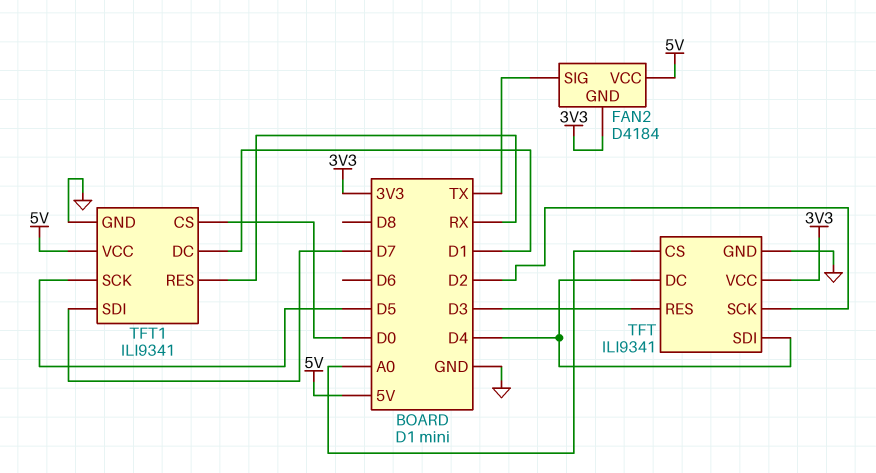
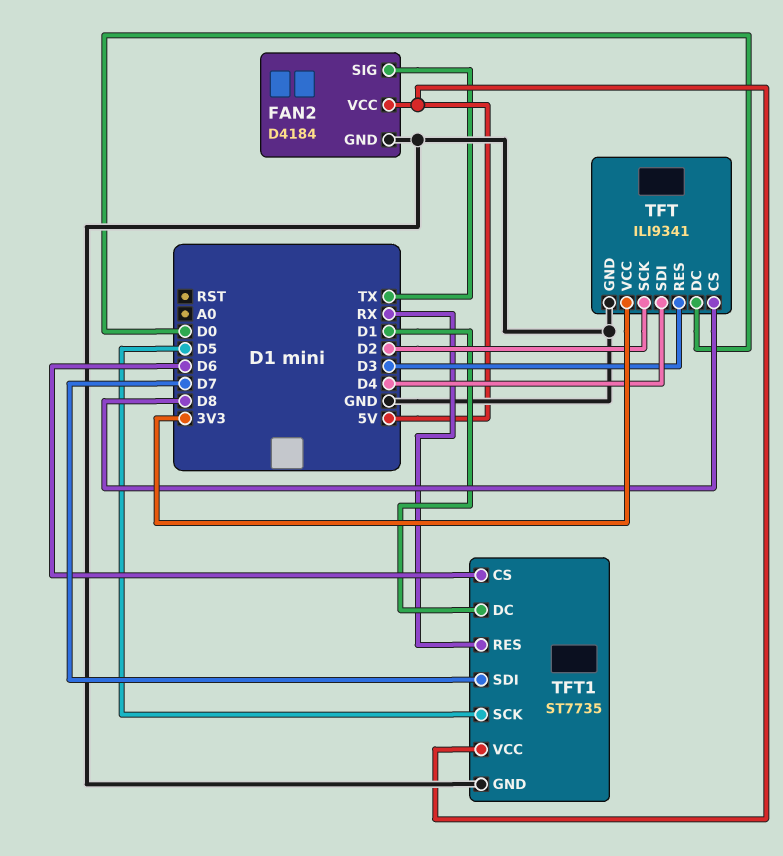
FAN2 pin GND: 3V3 -> GND
TFT pin CS: A0 -> D8
TFT pin DC: D4 -> D0
TFT1: ILI9341 -> ST7735
TFT1 pin CS: D0 -> D6

